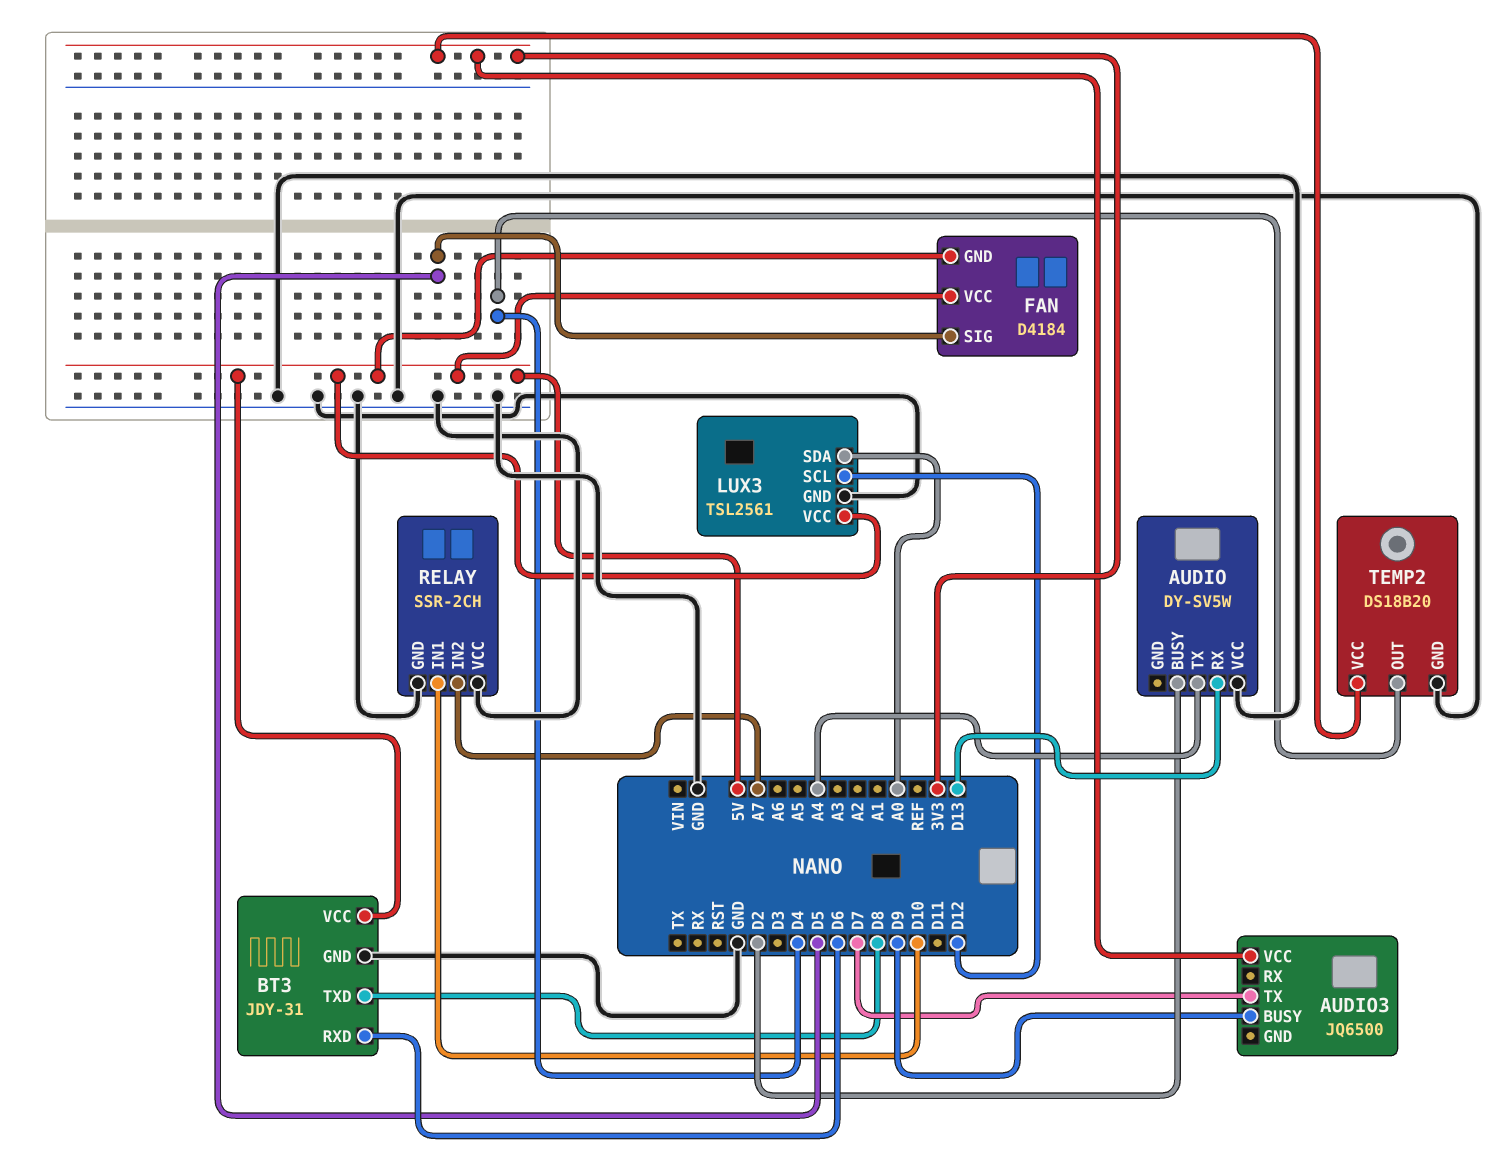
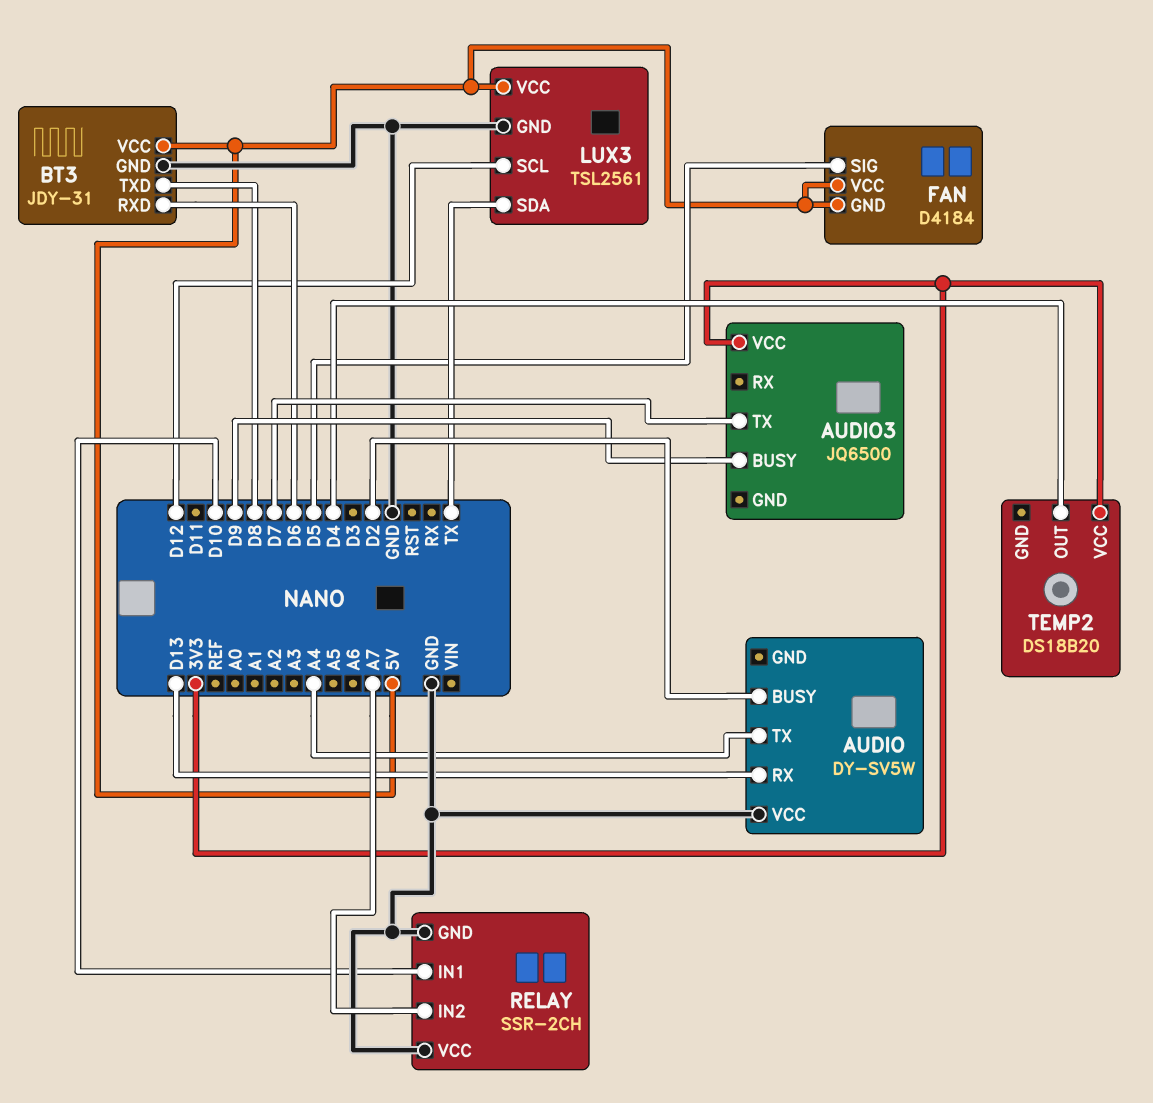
LUX3 pin SDA: A0 -> TX
TEMP2 pin GND: GND -> none

